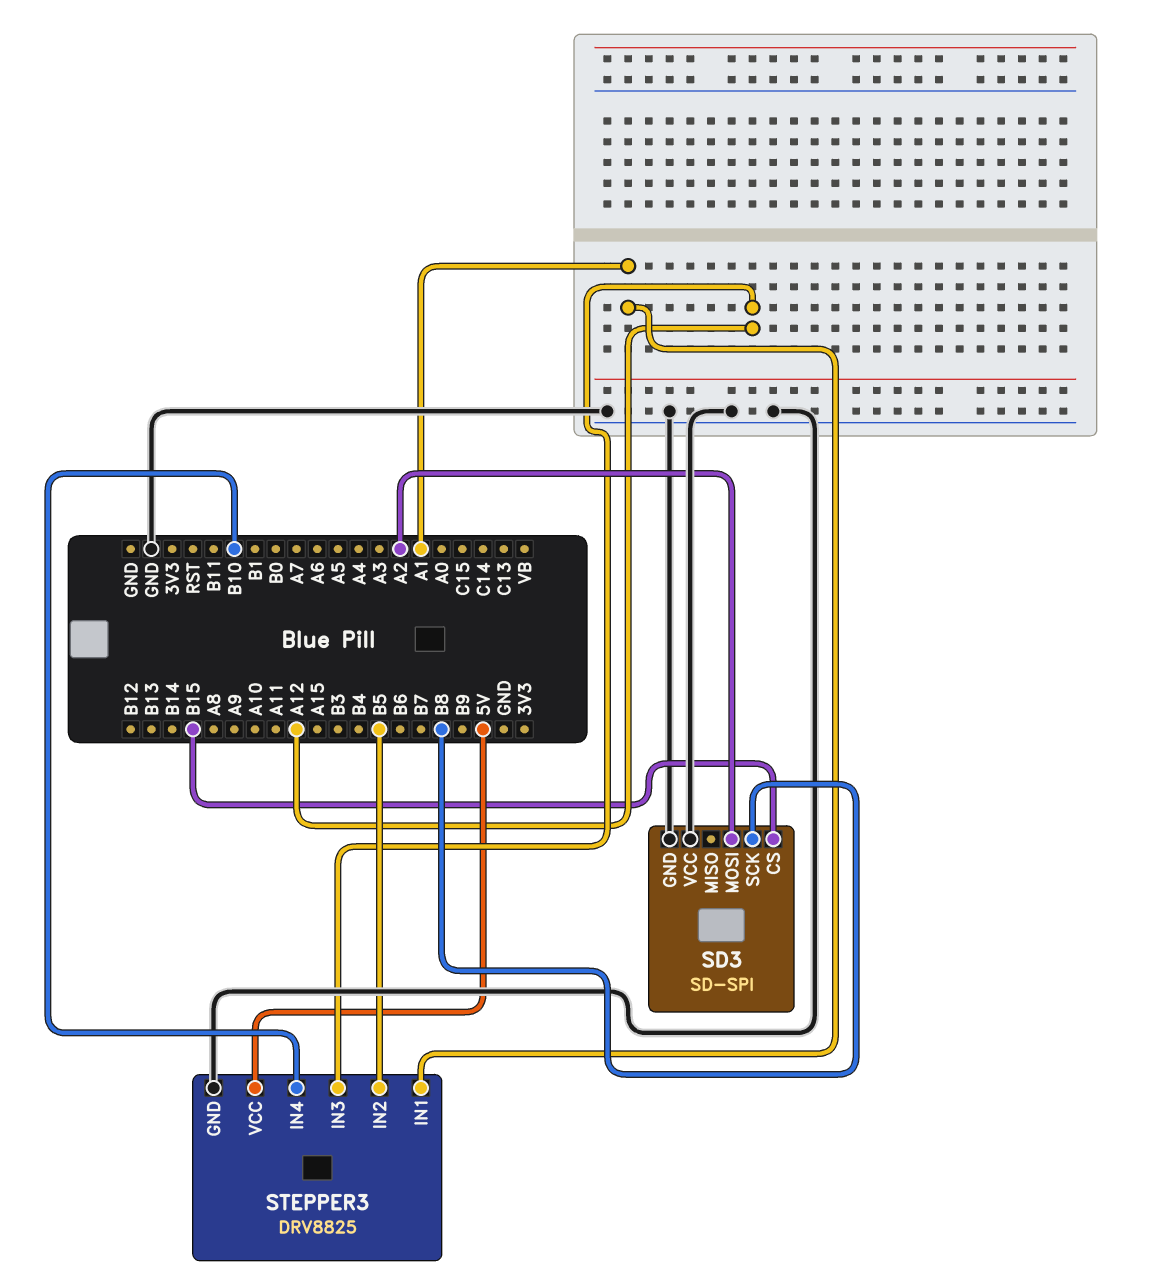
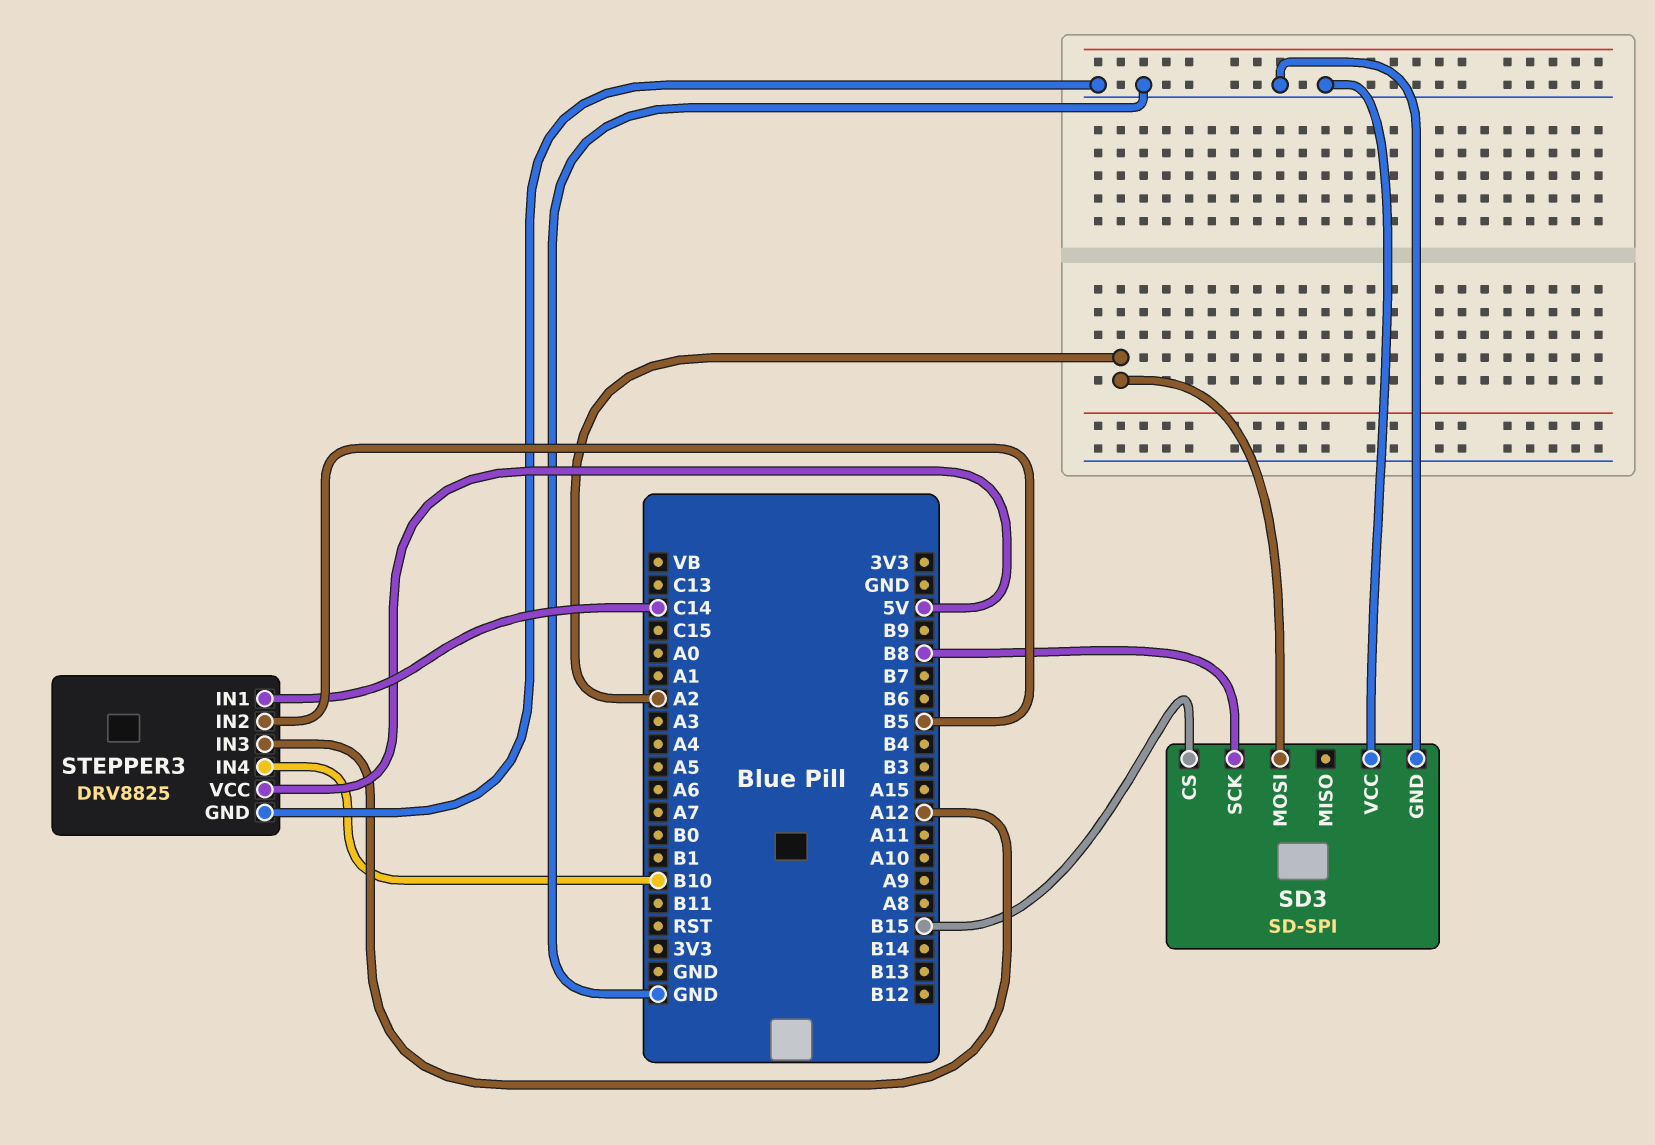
STEPPER3 pin IN1: A1 -> C14

